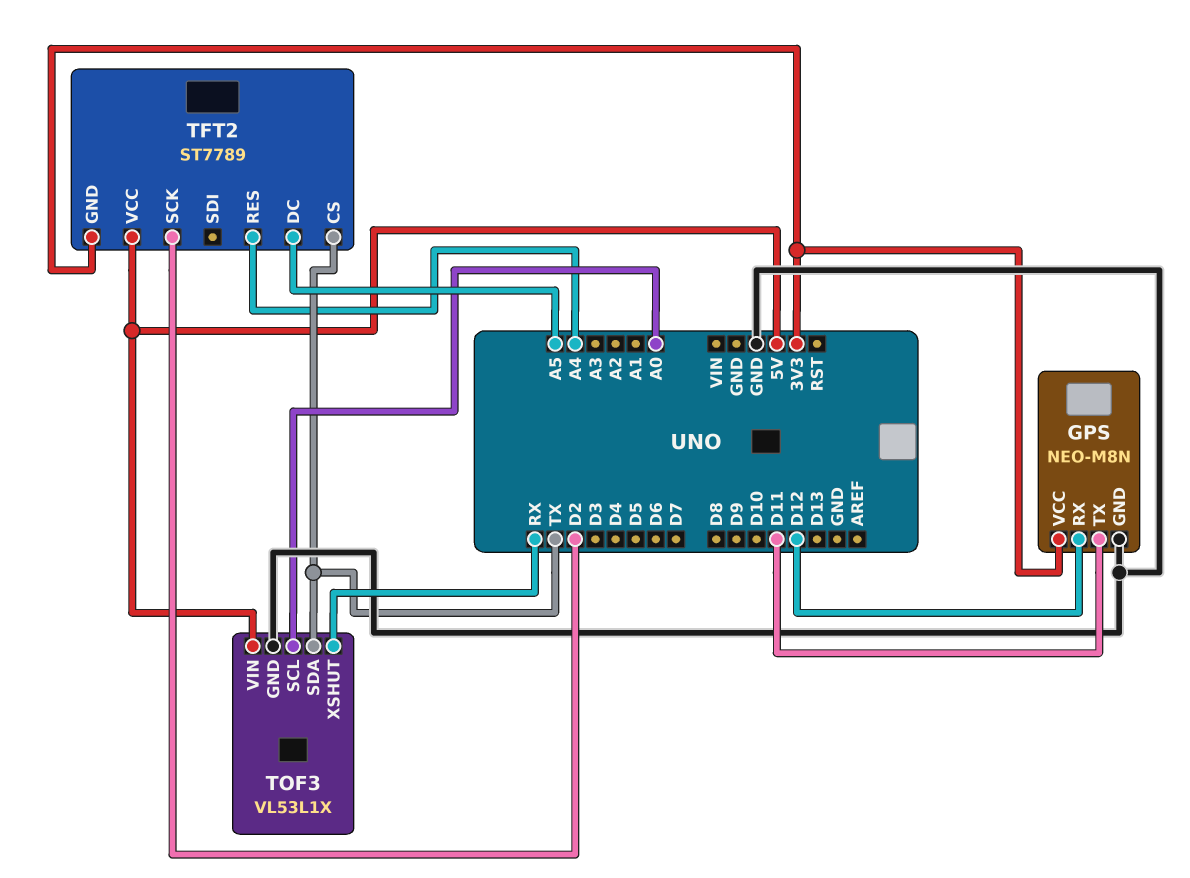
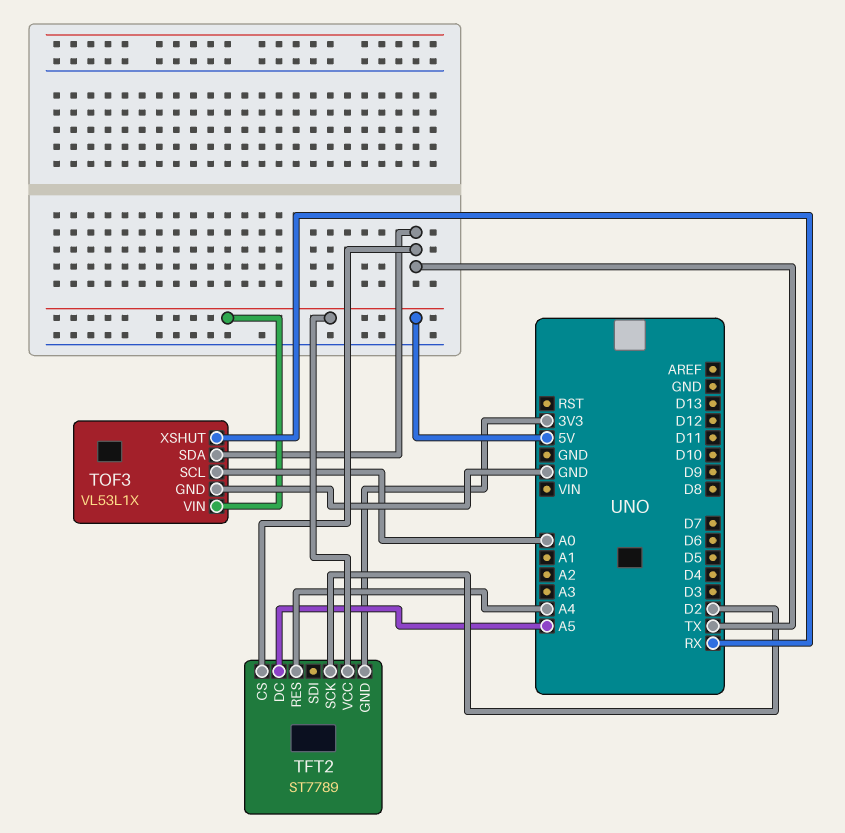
GPS: NEO-M8N -> none
GPS pin GND: GND -> none
GPS pin RX: D12 -> none
GPS pin TX: D11 -> none
GPS pin VCC: 3V3 -> none

